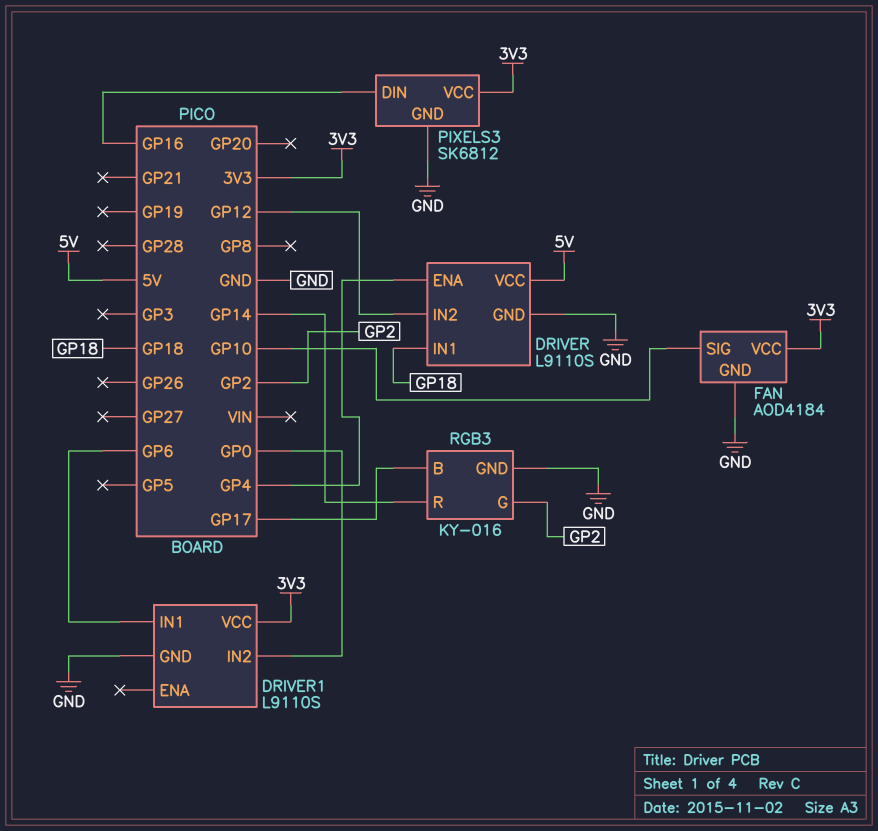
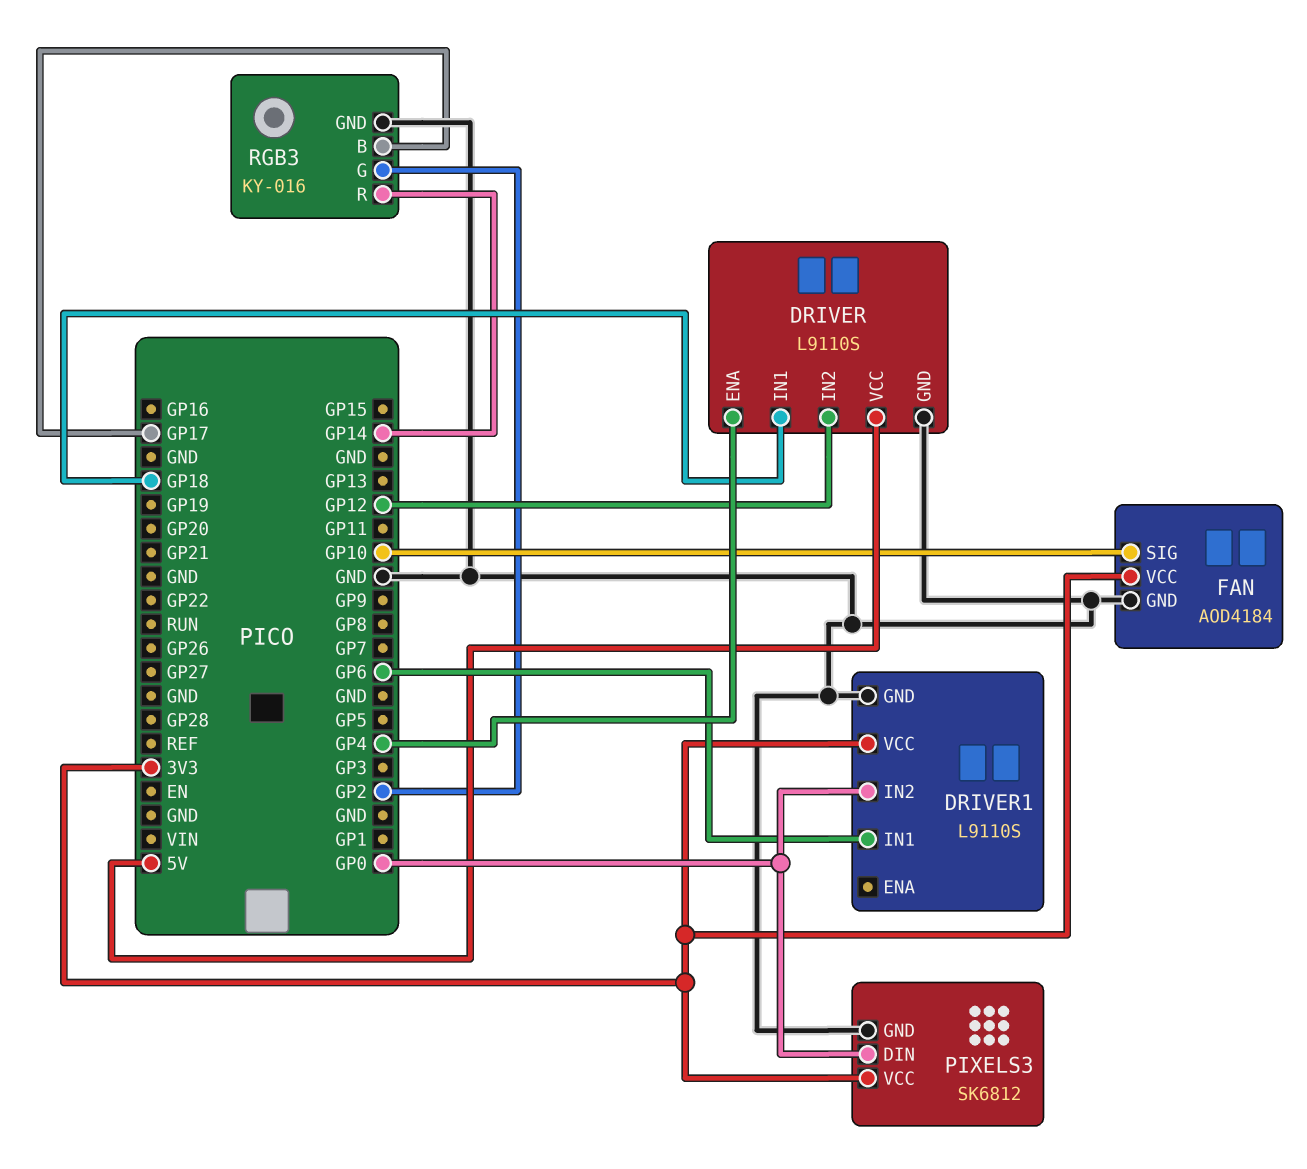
PIXELS3 pin DIN: GP16 -> GP0

